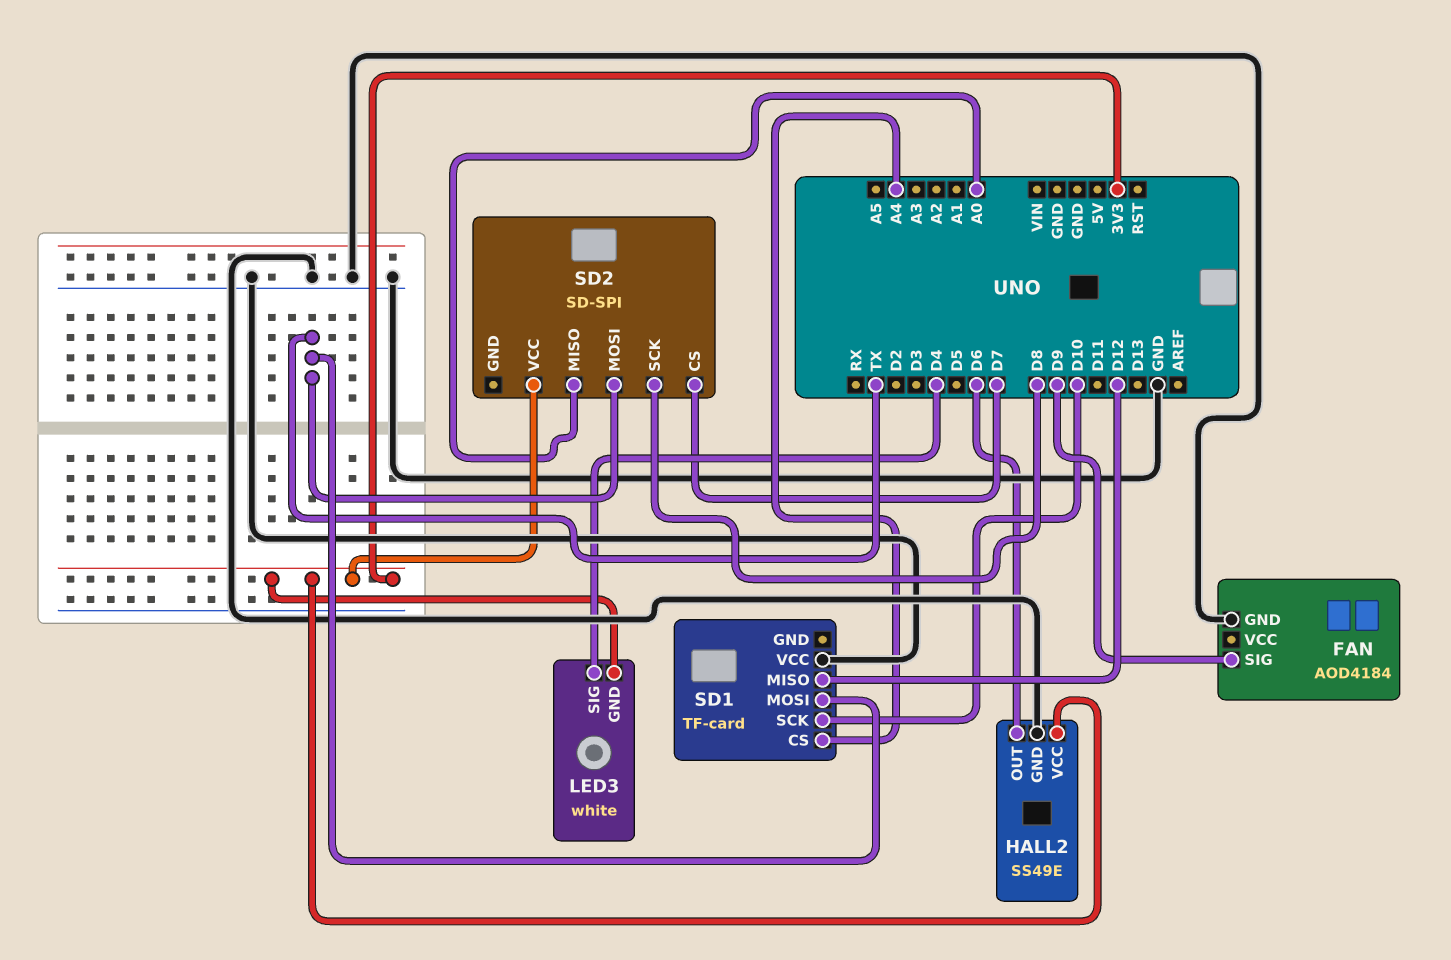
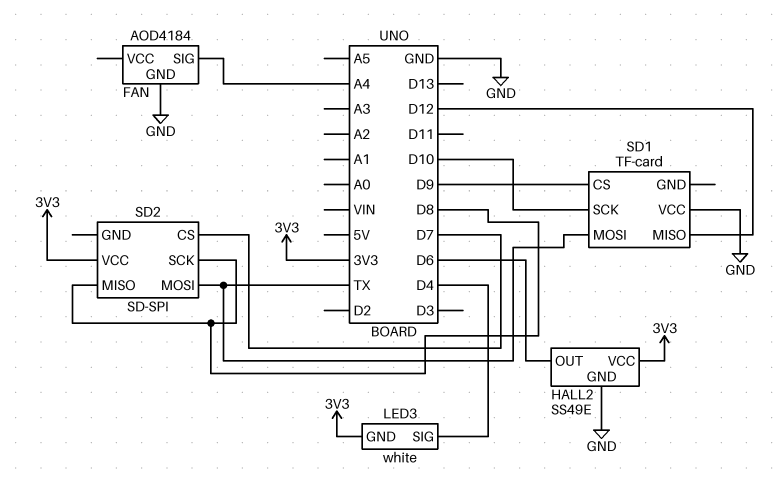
FAN pin SIG: D9 -> A4
SD1 pin CS: A4 -> D9
SD2 pin MISO: A0 -> D8

